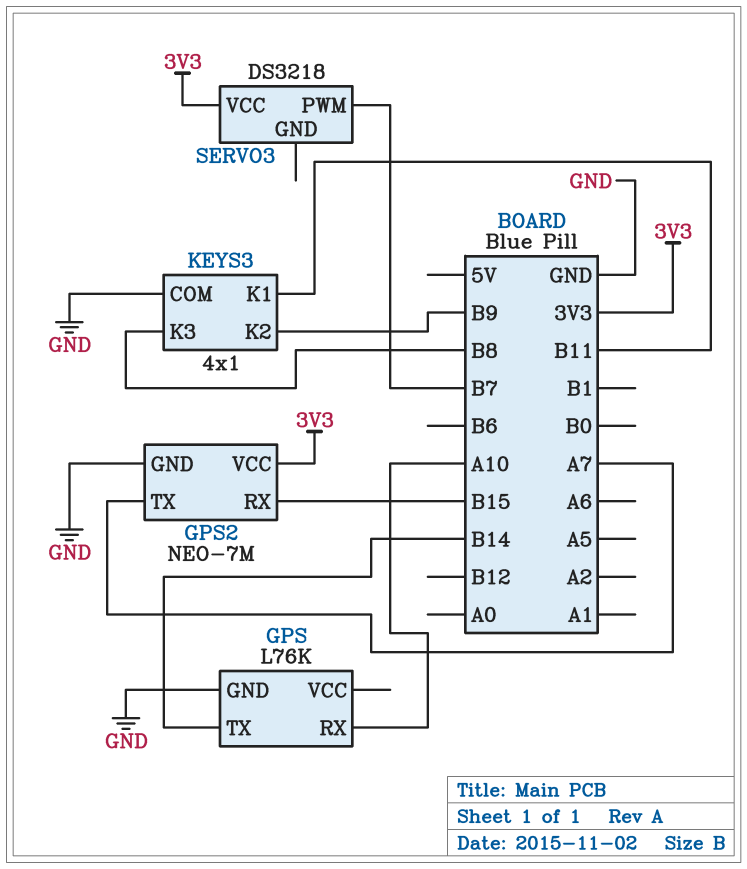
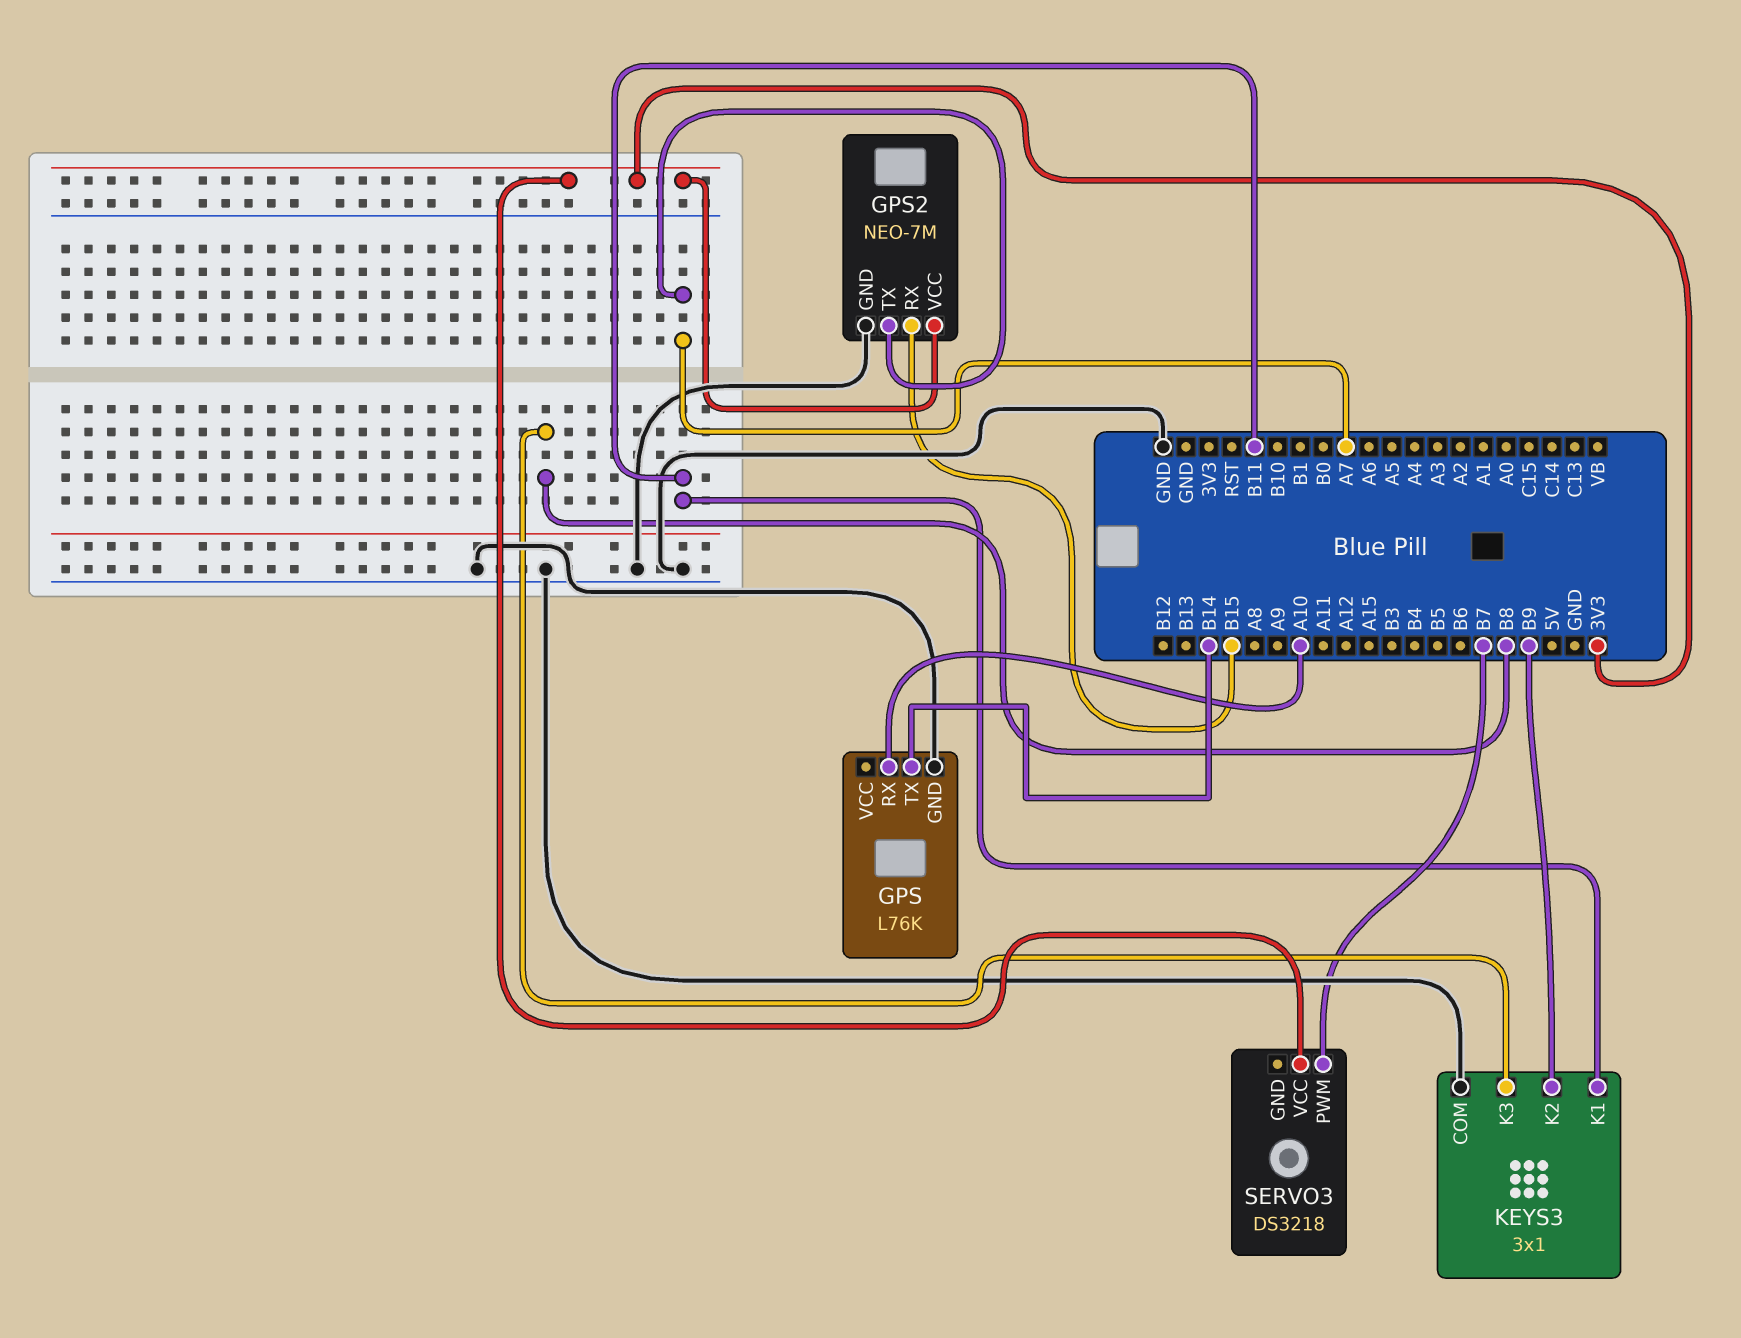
KEYS3: 4x1 -> 3x1

